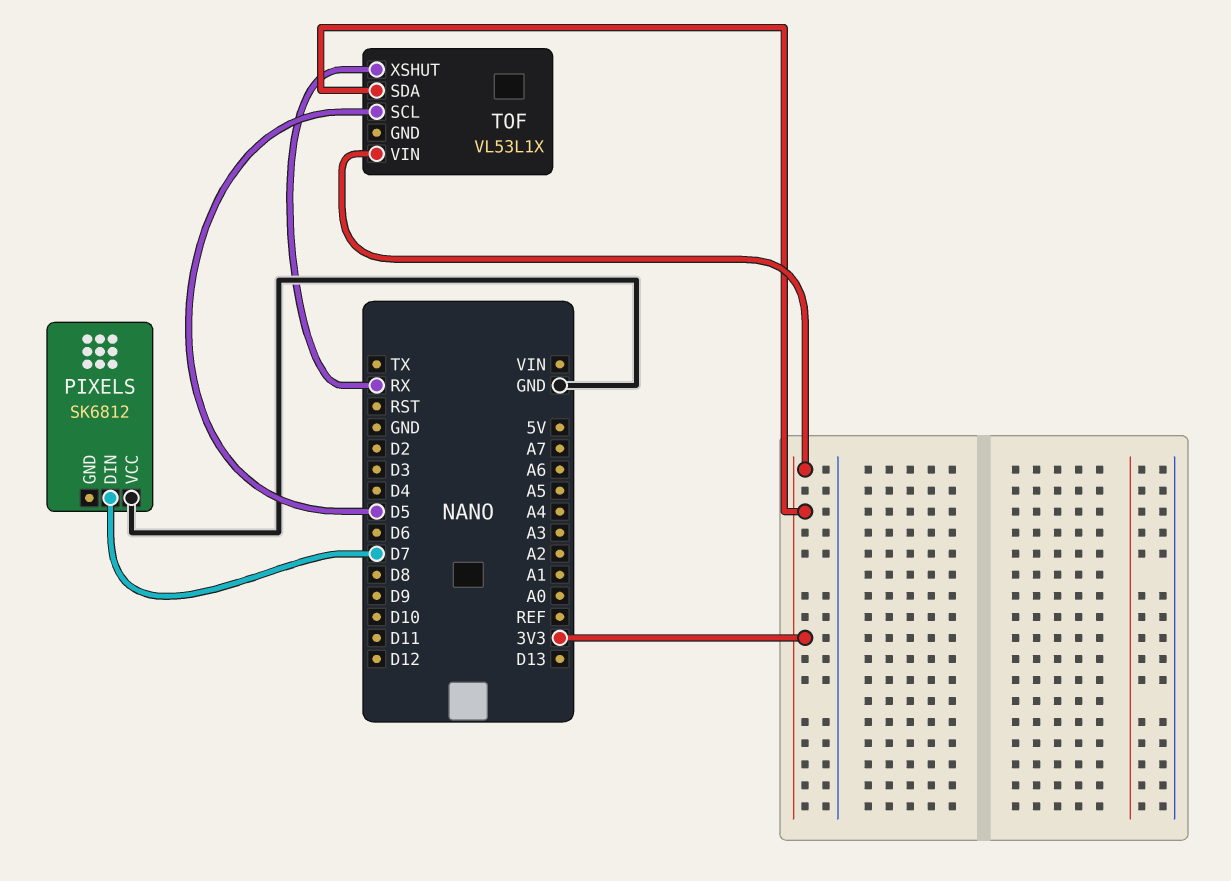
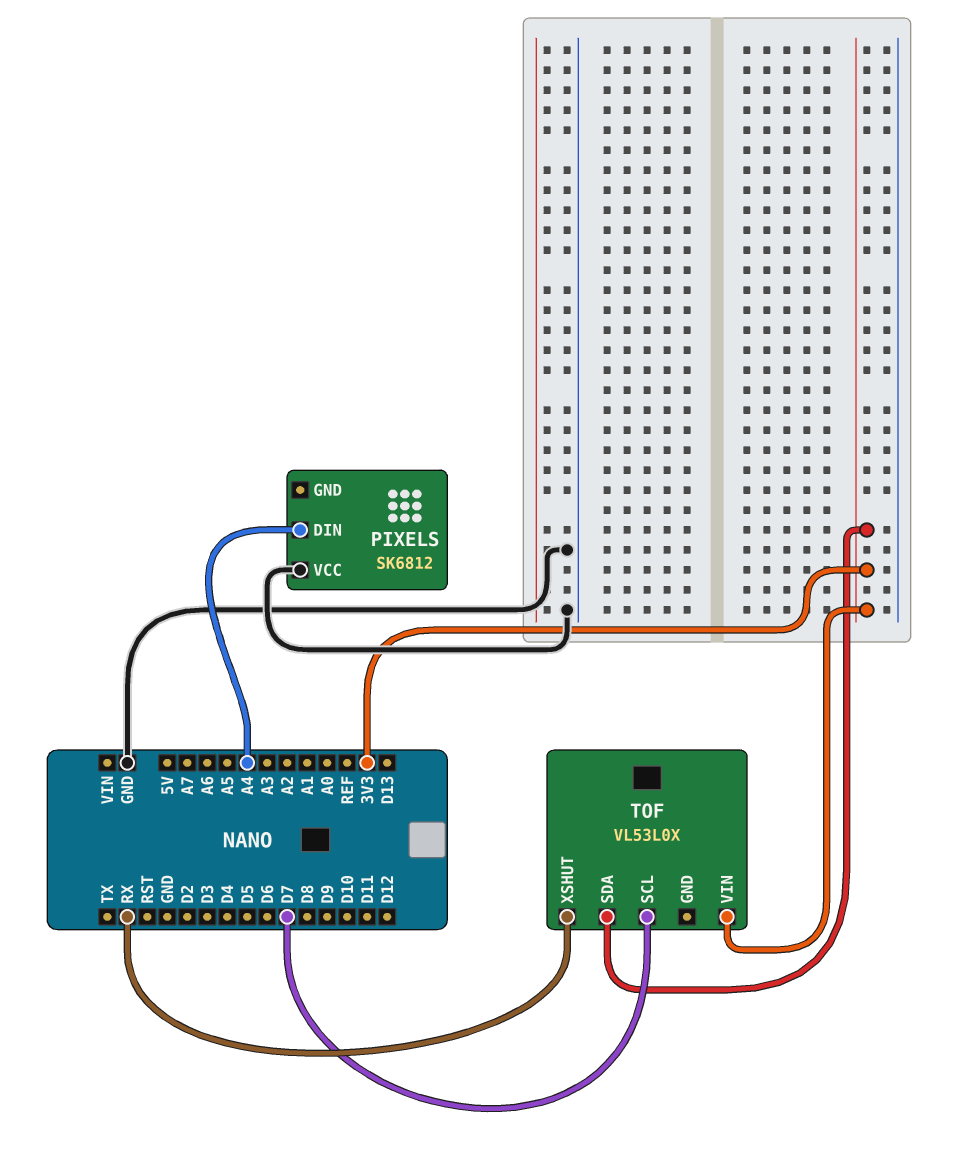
PIXELS pin DIN: D7 -> A4
TOF: VL53L1X -> VL53L0X
TOF pin SCL: D5 -> D7

